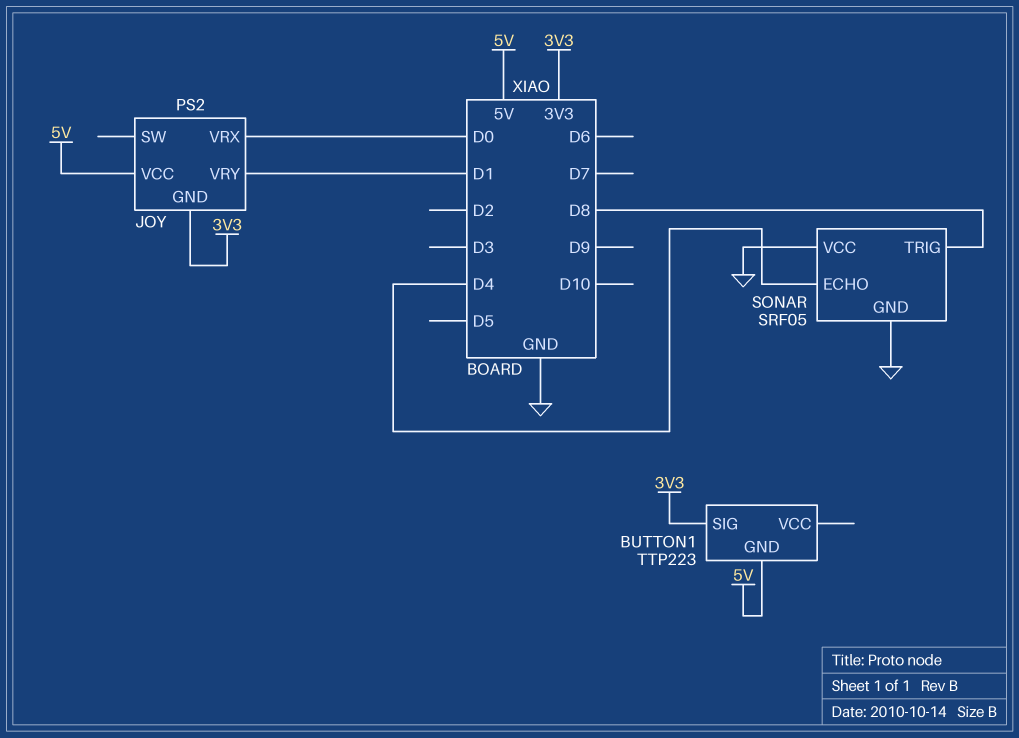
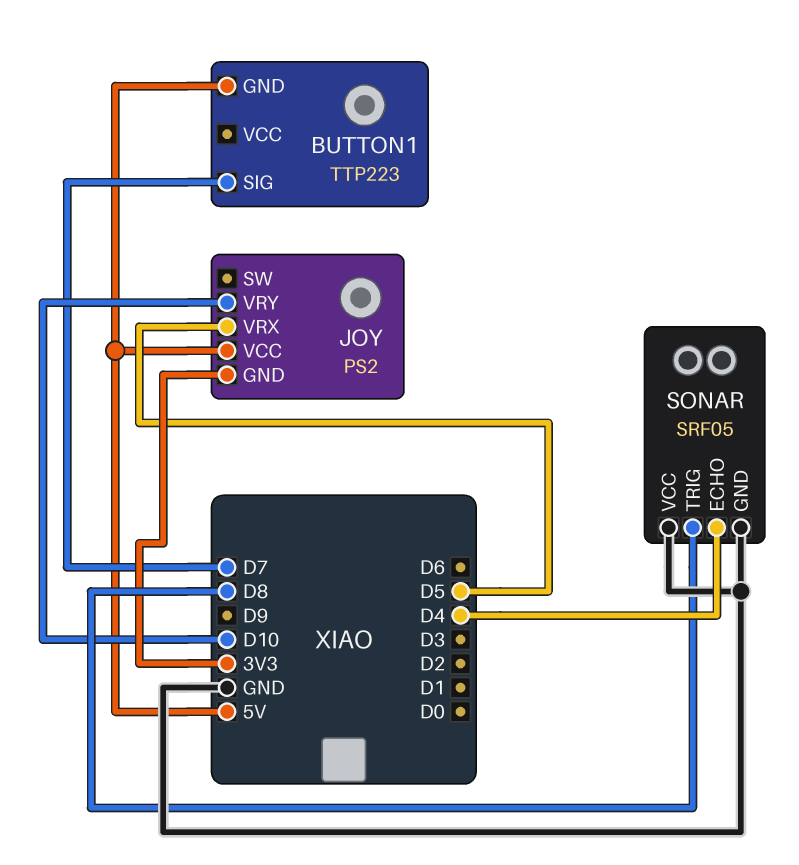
BUTTON1 pin SIG: 3V3 -> D7
JOY pin VRX: D0 -> D5
JOY pin VRY: D1 -> D10

